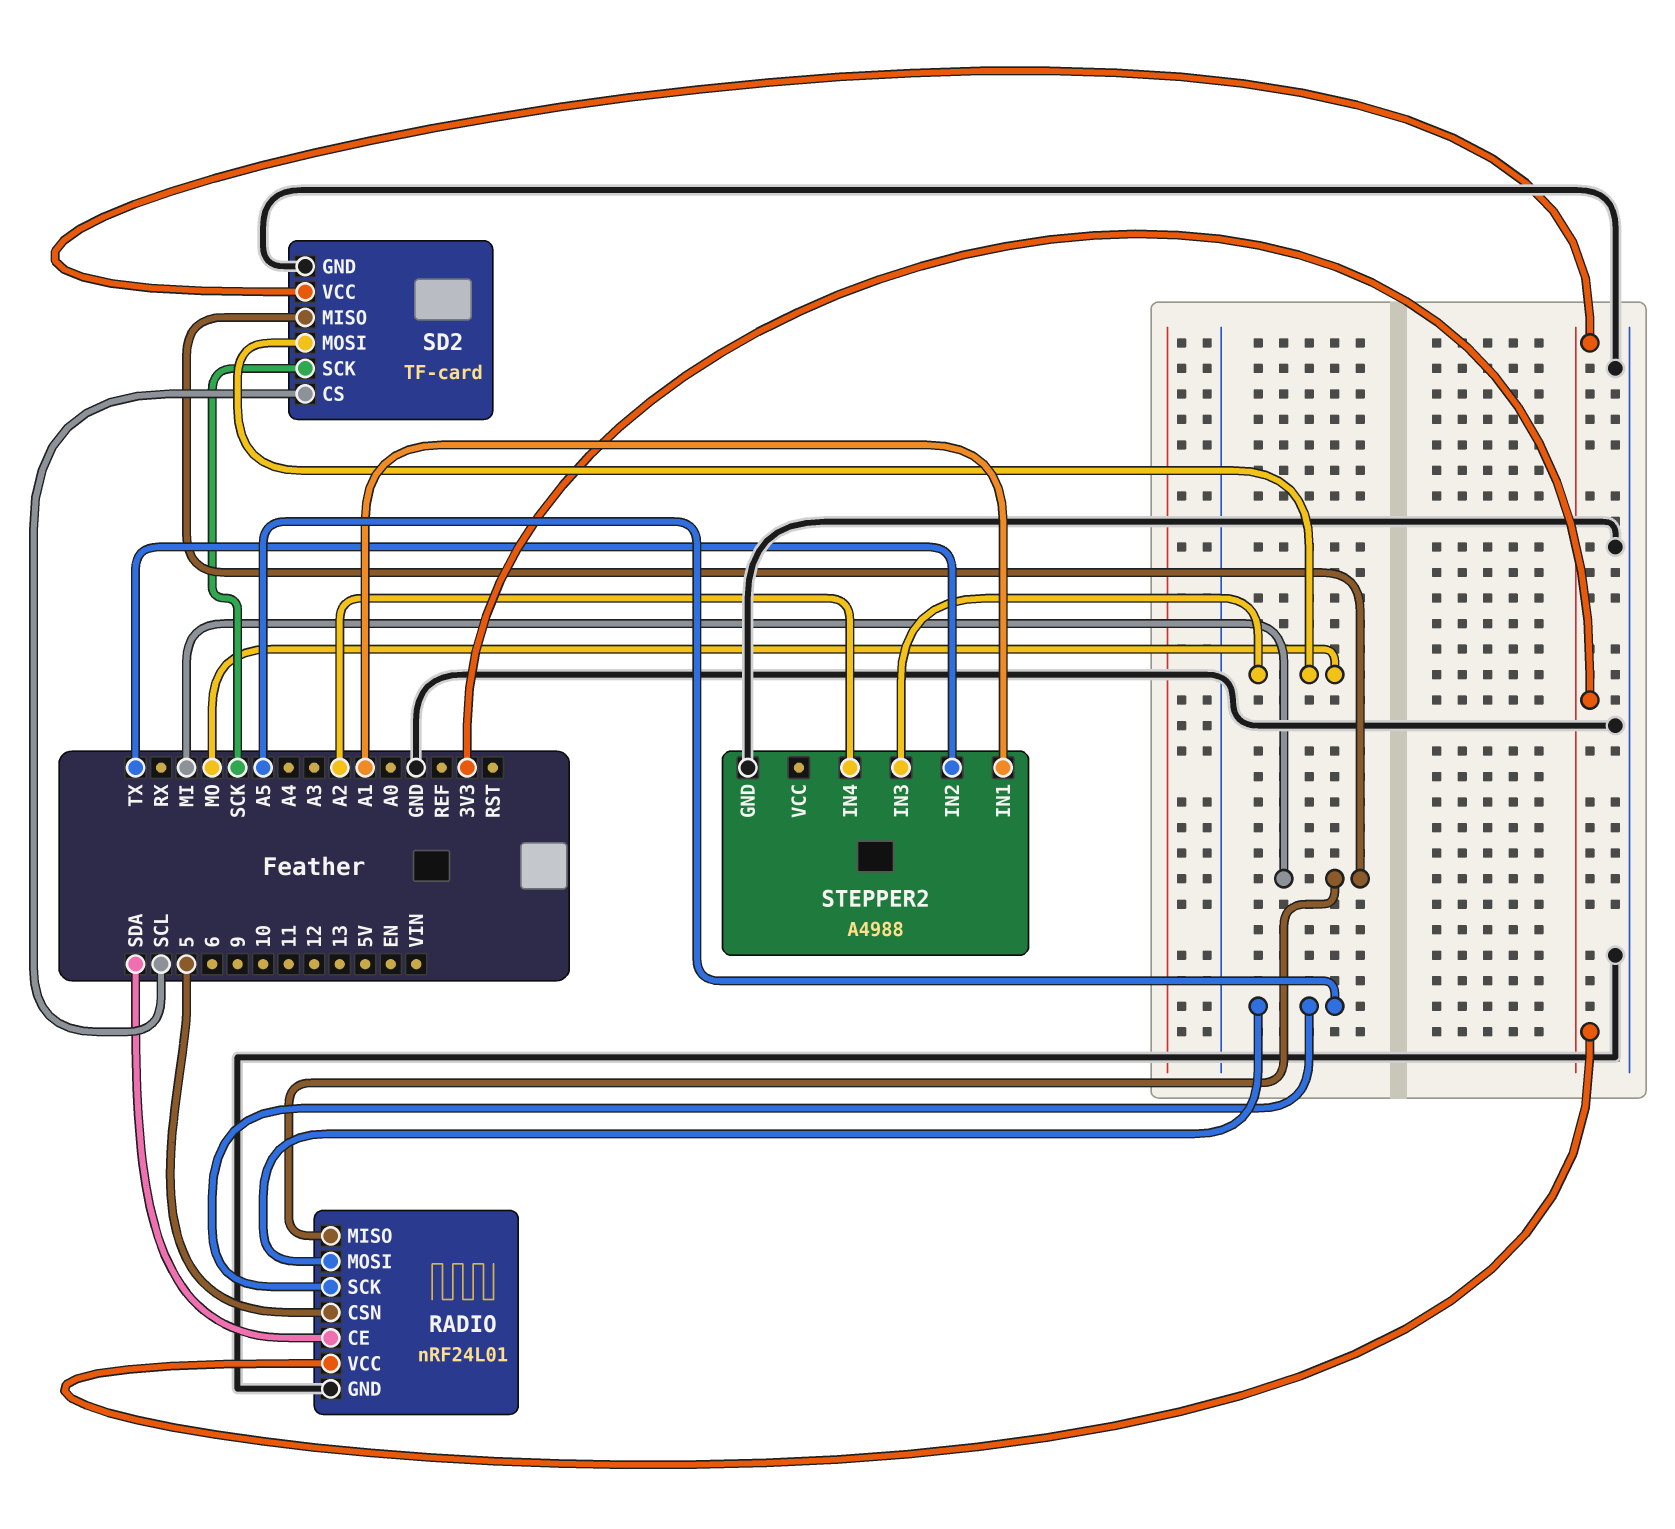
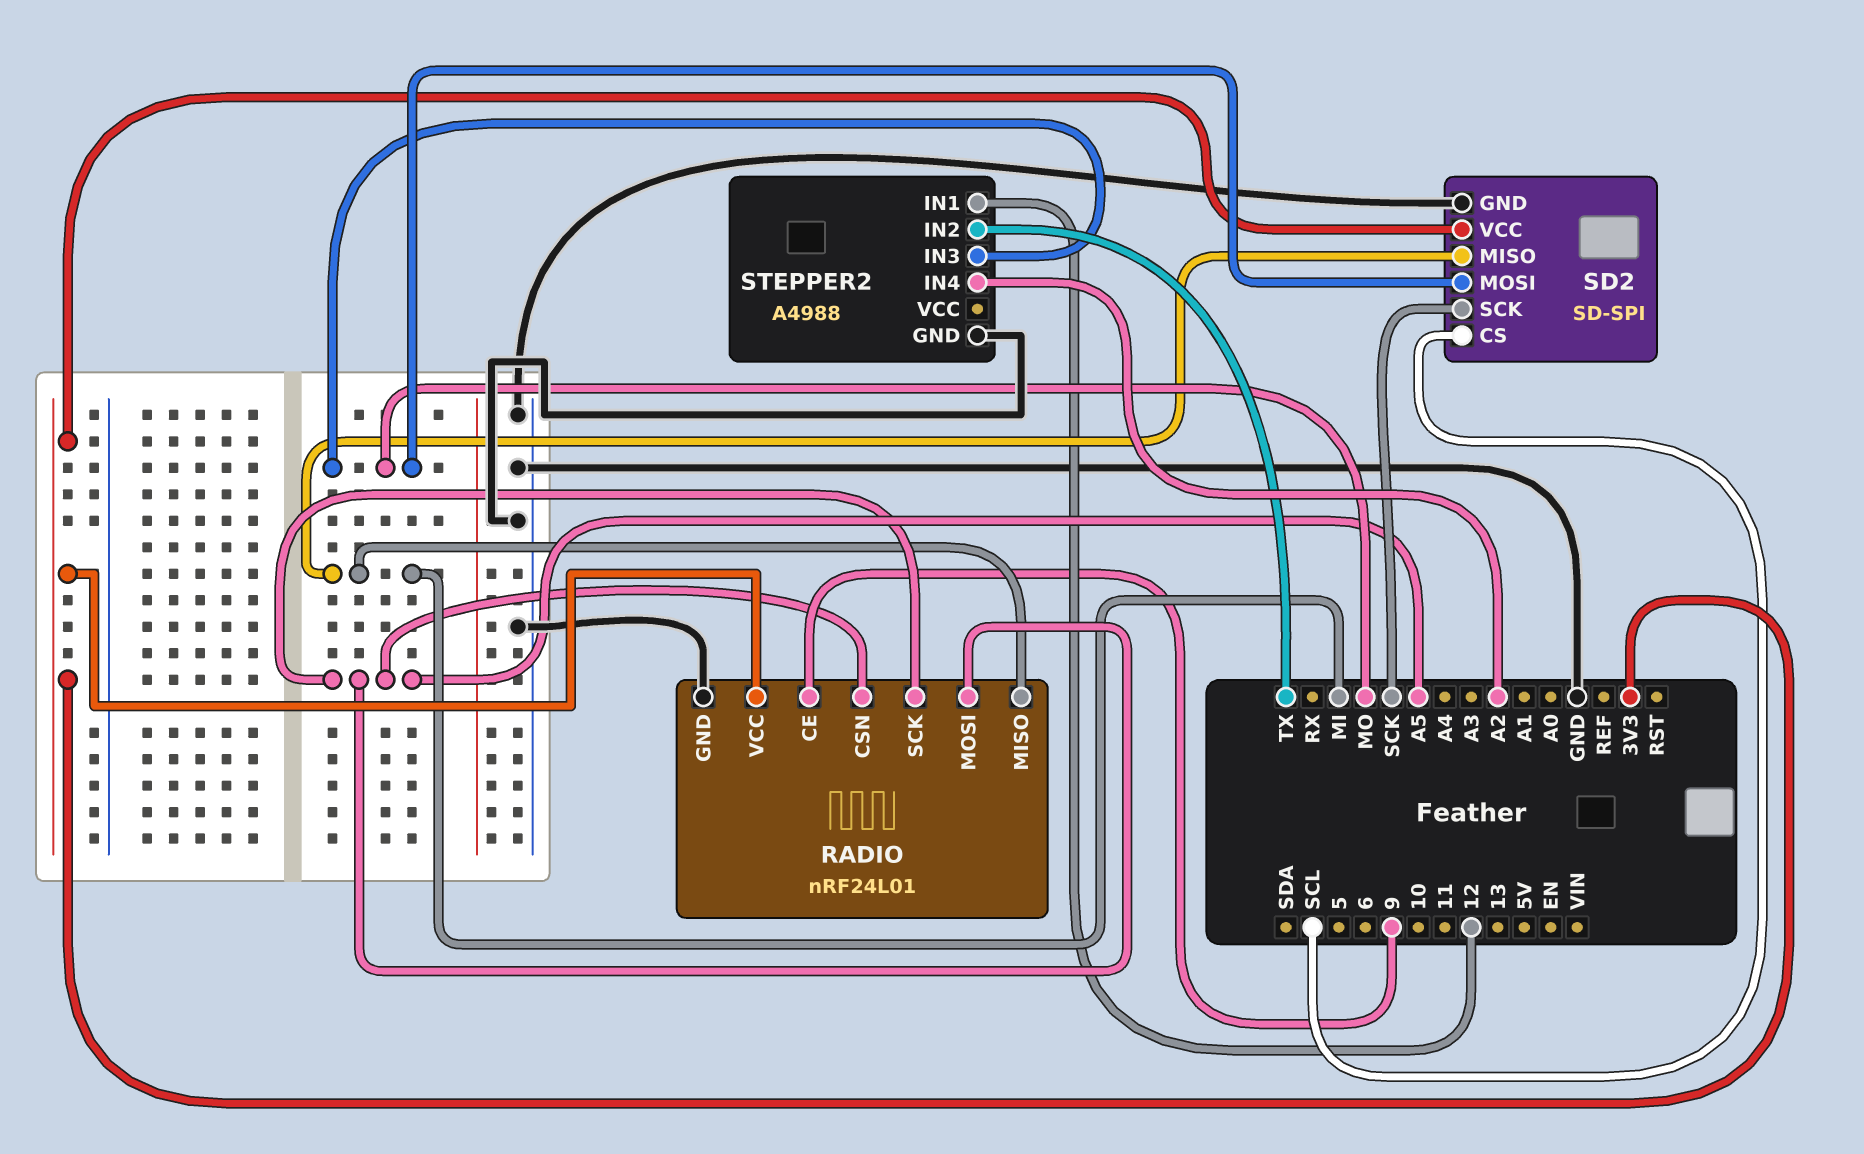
RADIO pin CE: SDA -> 9
RADIO pin CSN: 5 -> A5
SD2: TF-card -> SD-SPI
STEPPER2 pin IN1: A1 -> 12

